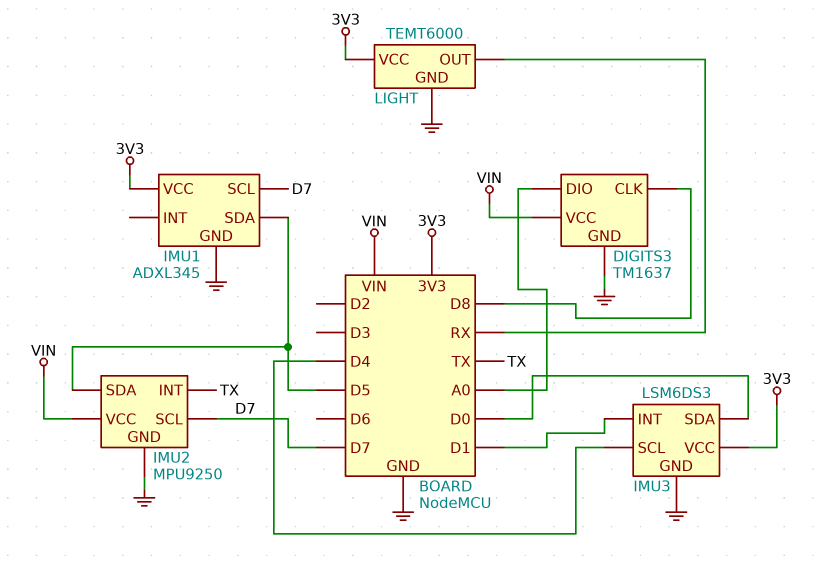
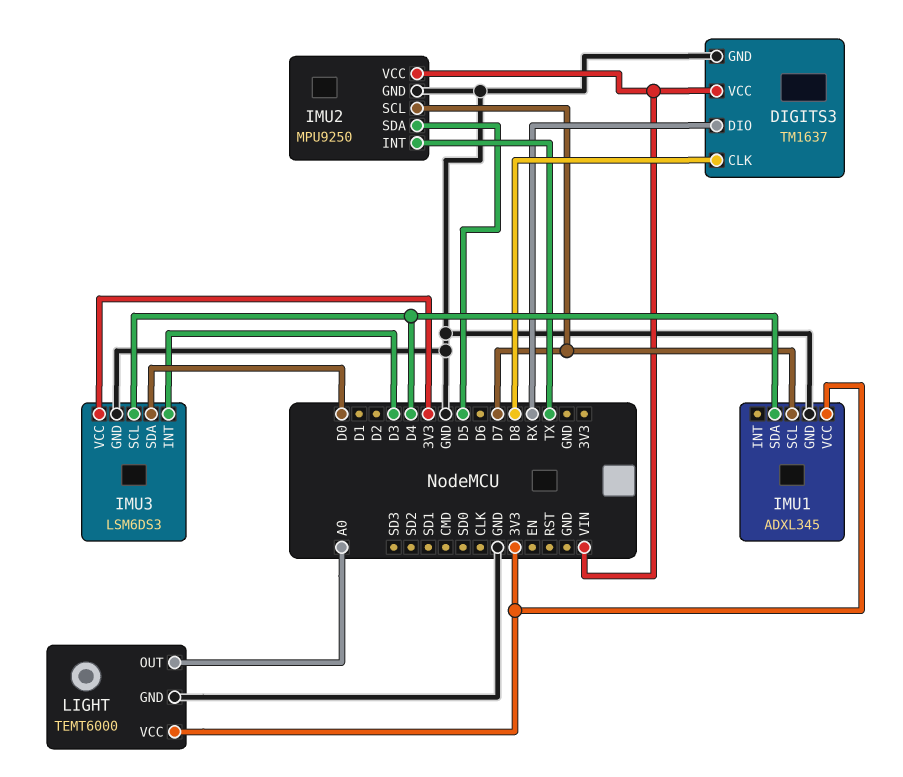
DIGITS3 pin DIO: A0 -> RX
IMU1 pin SDA: D5 -> D4
IMU3 pin INT: D1 -> D3
LIGHT pin OUT: RX -> A0

